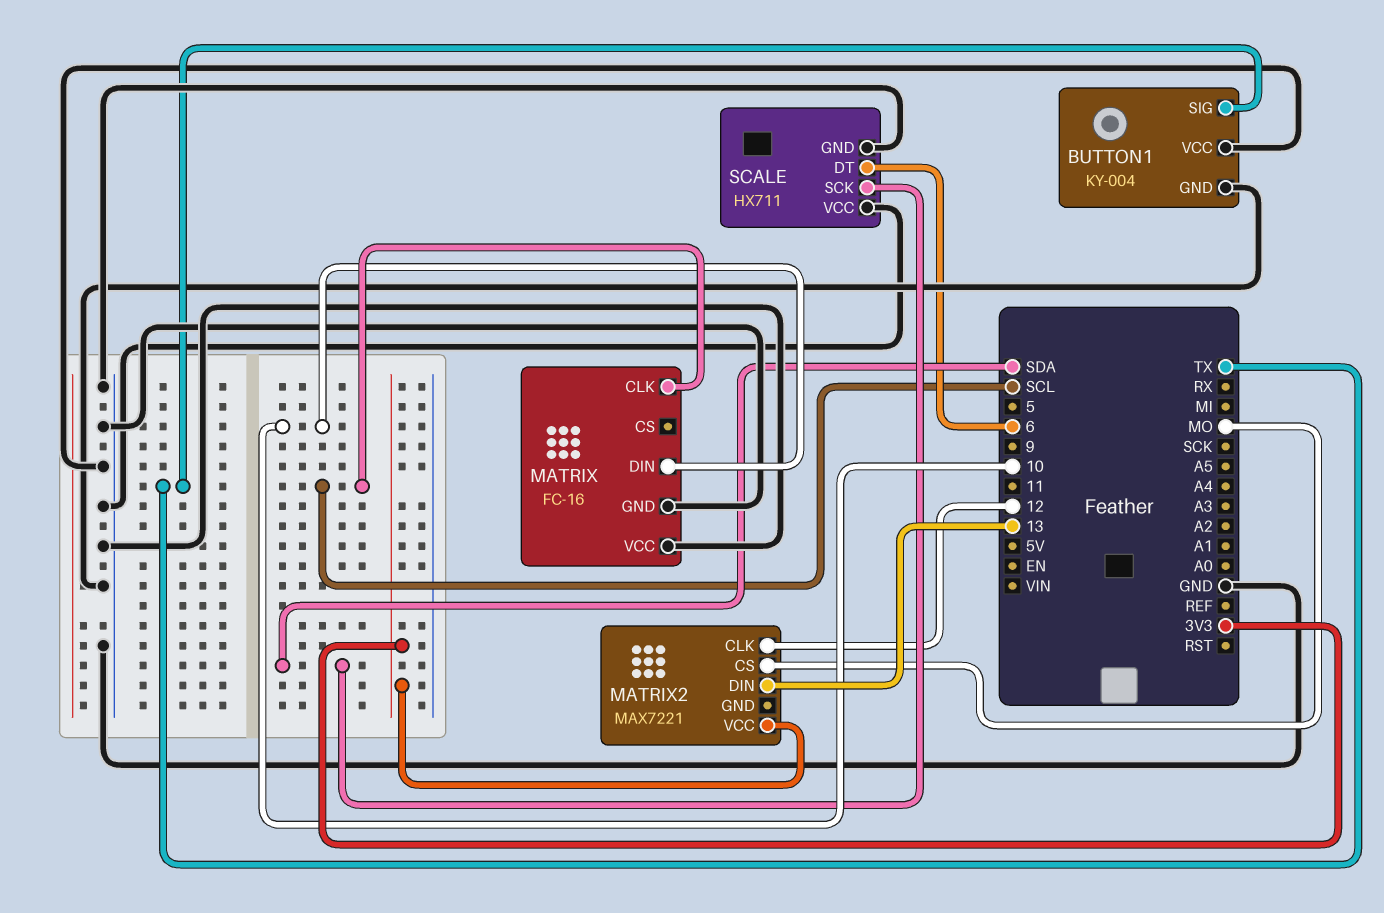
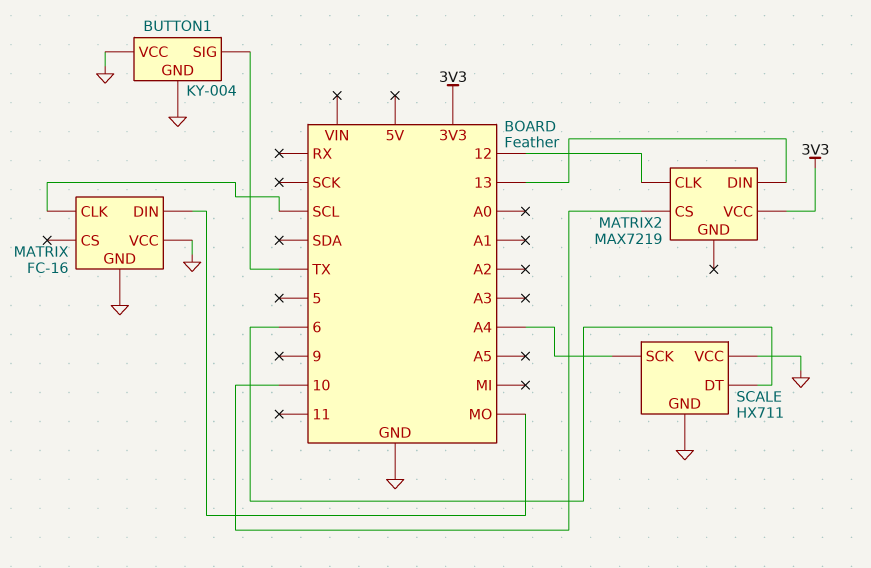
MATRIX pin DIN: 10 -> MO
MATRIX2: MAX7221 -> MAX7219
MATRIX2 pin CS: MO -> 10
SCALE pin SCK: SDA -> A4

